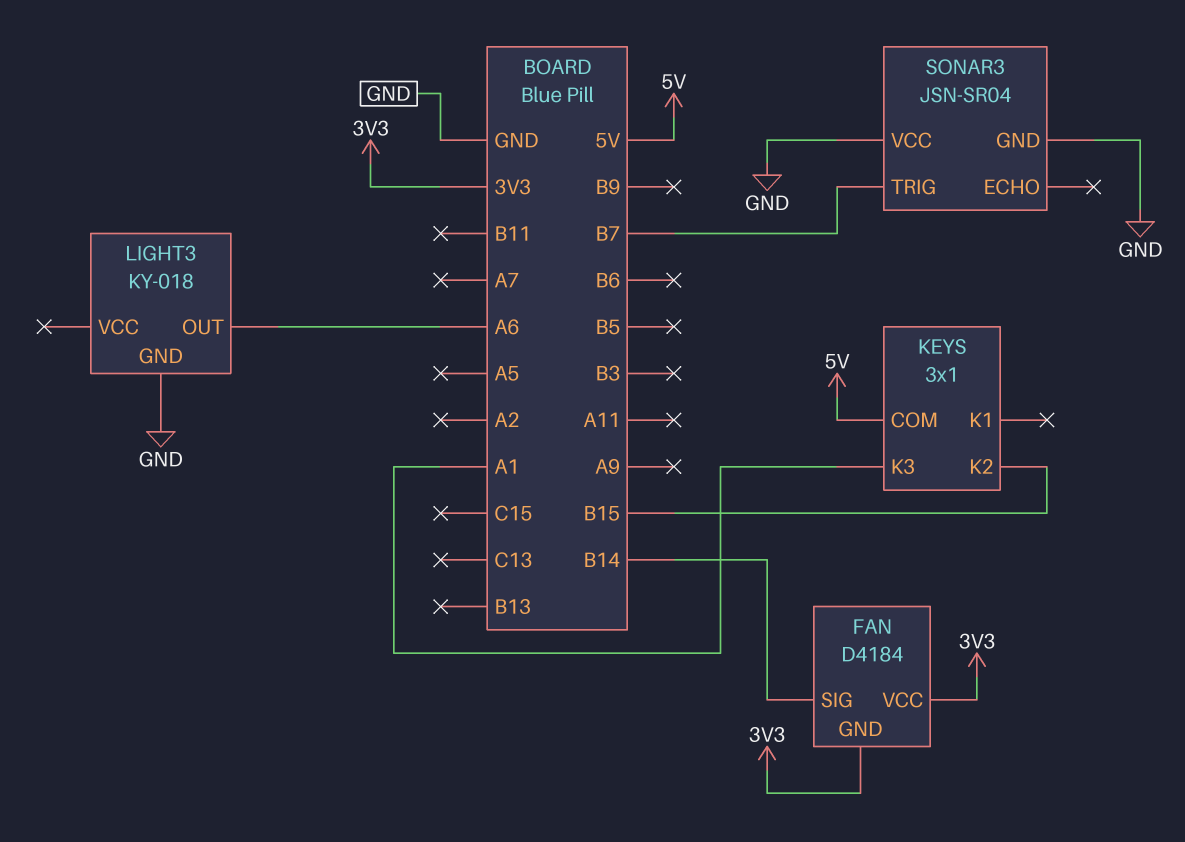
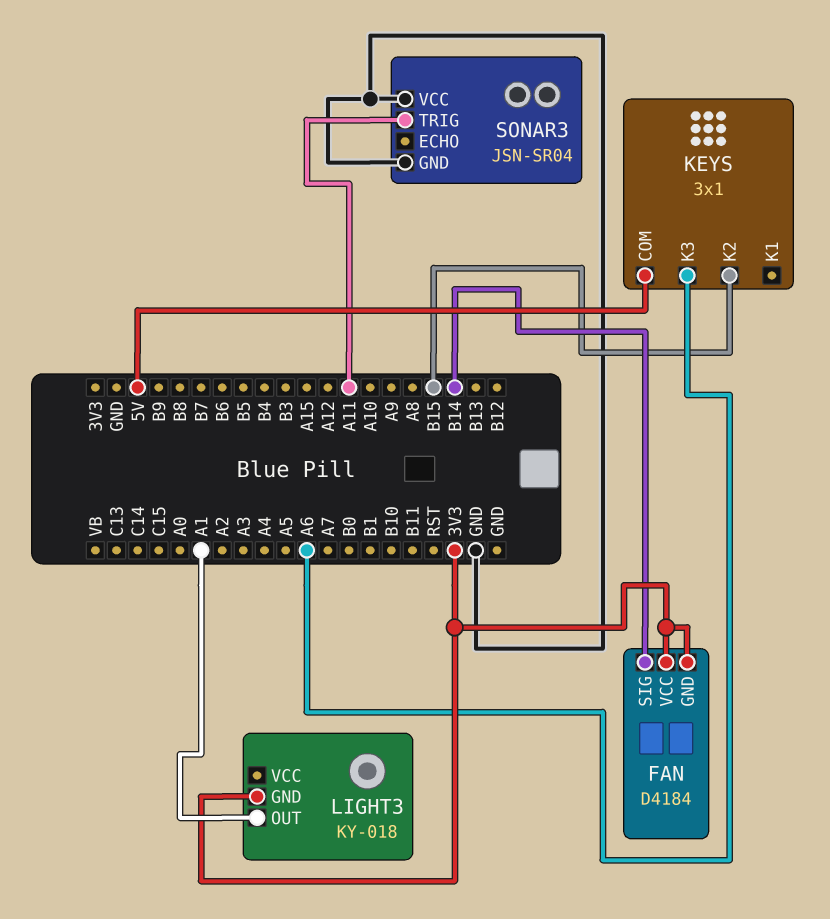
KEYS pin K3: A1 -> A6
LIGHT3 pin GND: GND -> 3V3
LIGHT3 pin OUT: A6 -> A1
SONAR3 pin TRIG: B7 -> A11

